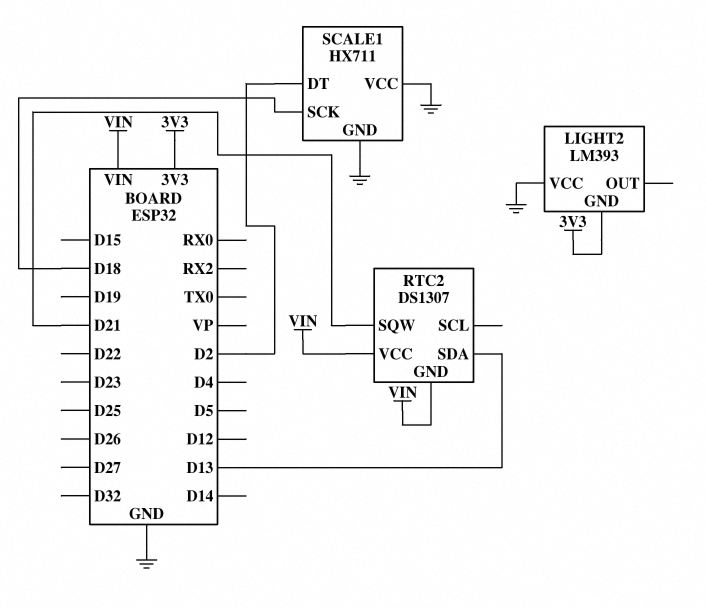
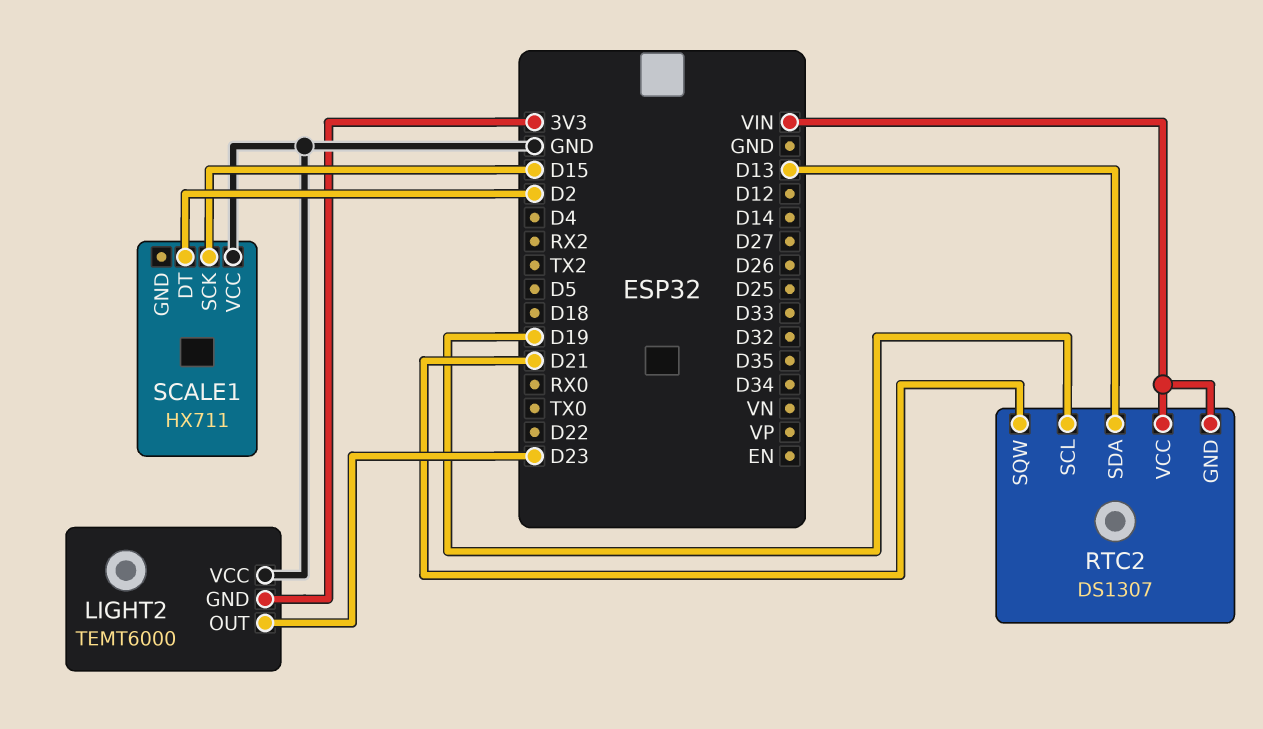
LIGHT2: LM393 -> TEMT6000
LIGHT2 pin OUT: none -> D23
RTC2 pin SCL: none -> D19
SCALE1 pin GND: GND -> none
SCALE1 pin SCK: D18 -> D15

